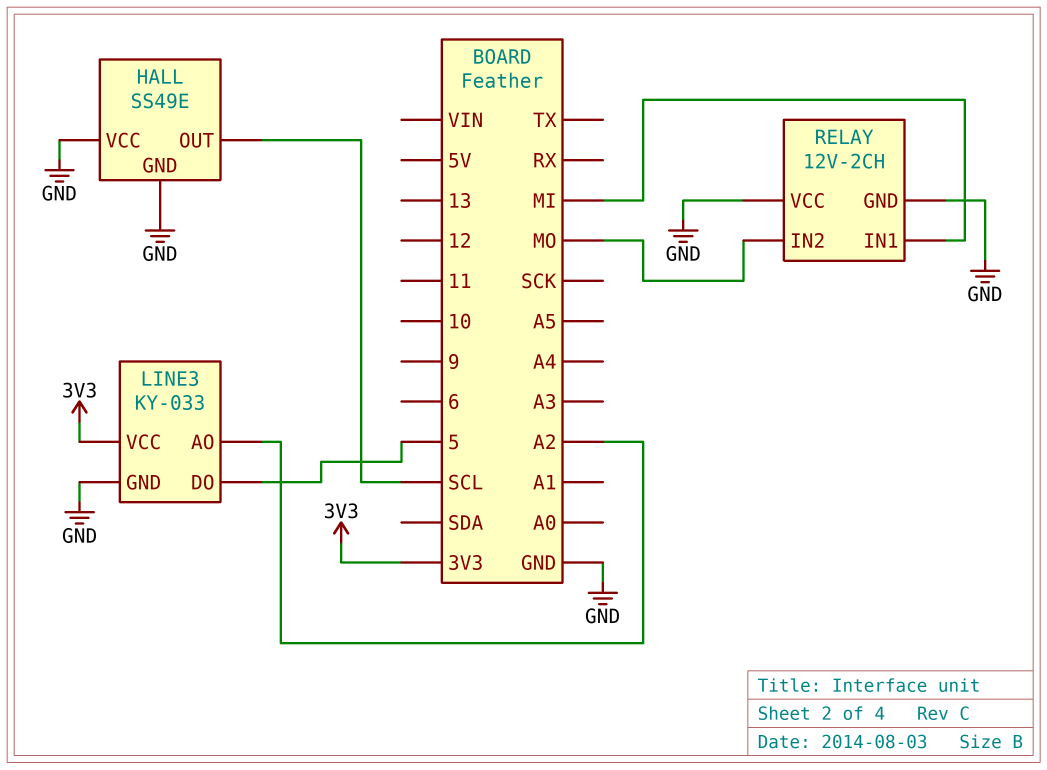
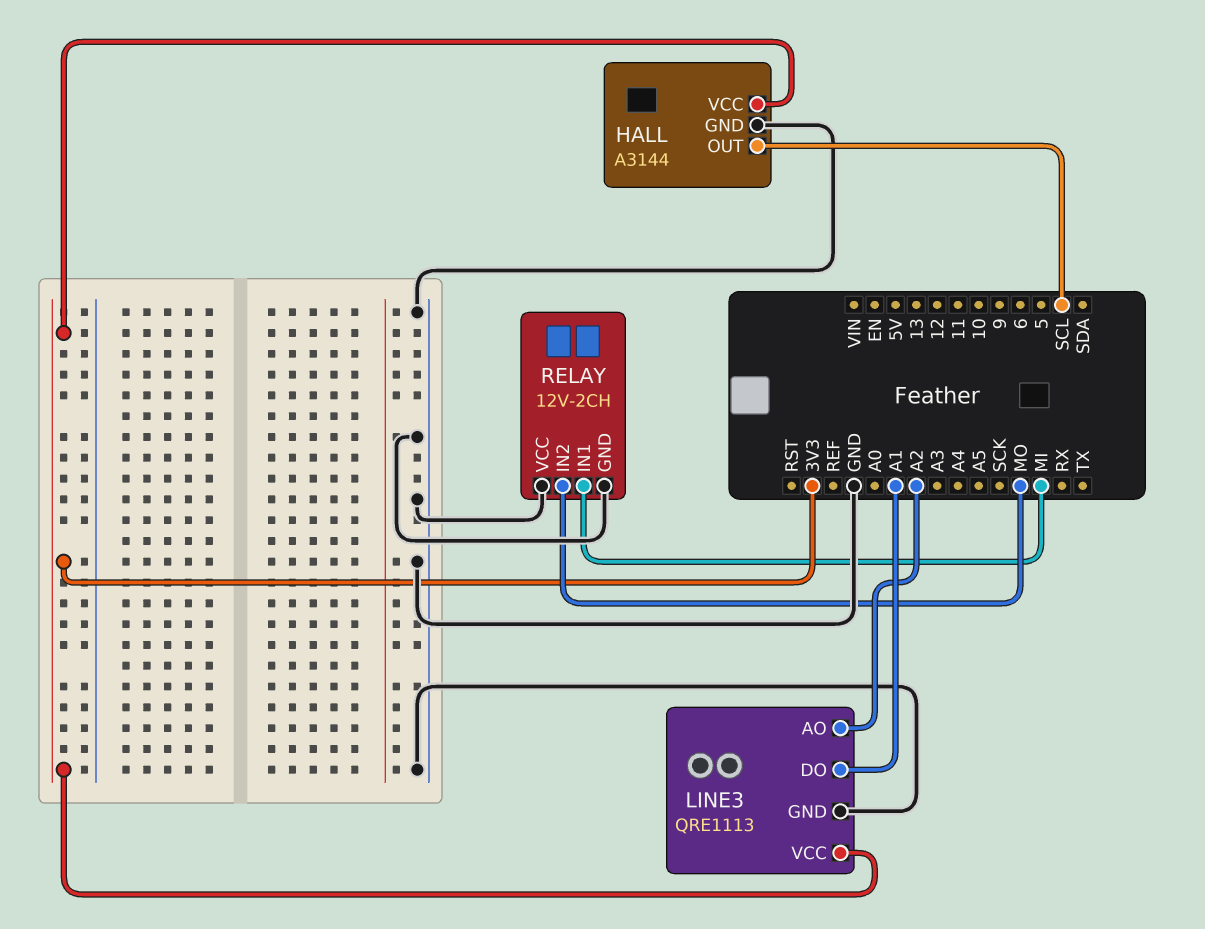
HALL: SS49E -> A3144
HALL pin VCC: GND -> 3V3
LINE3: KY-033 -> QRE1113
LINE3 pin DO: 5 -> A1

